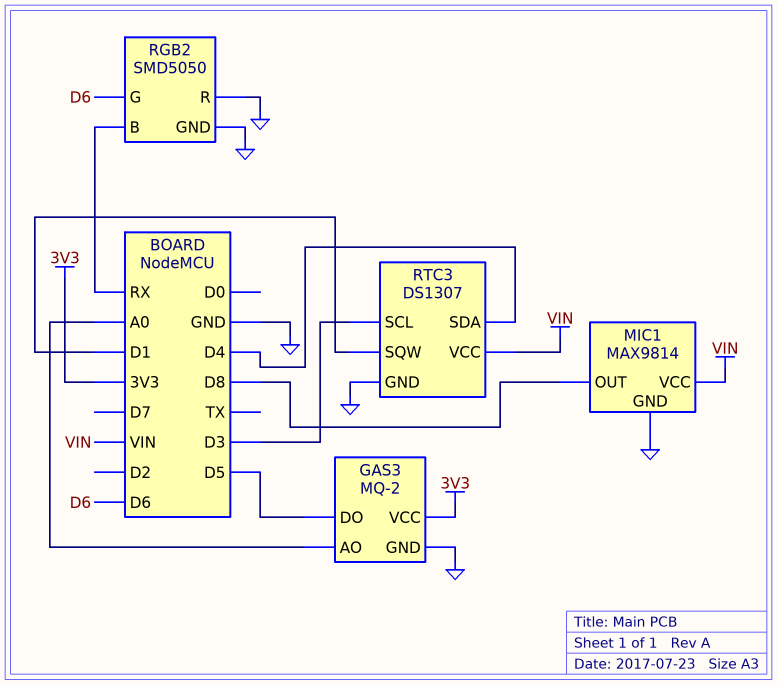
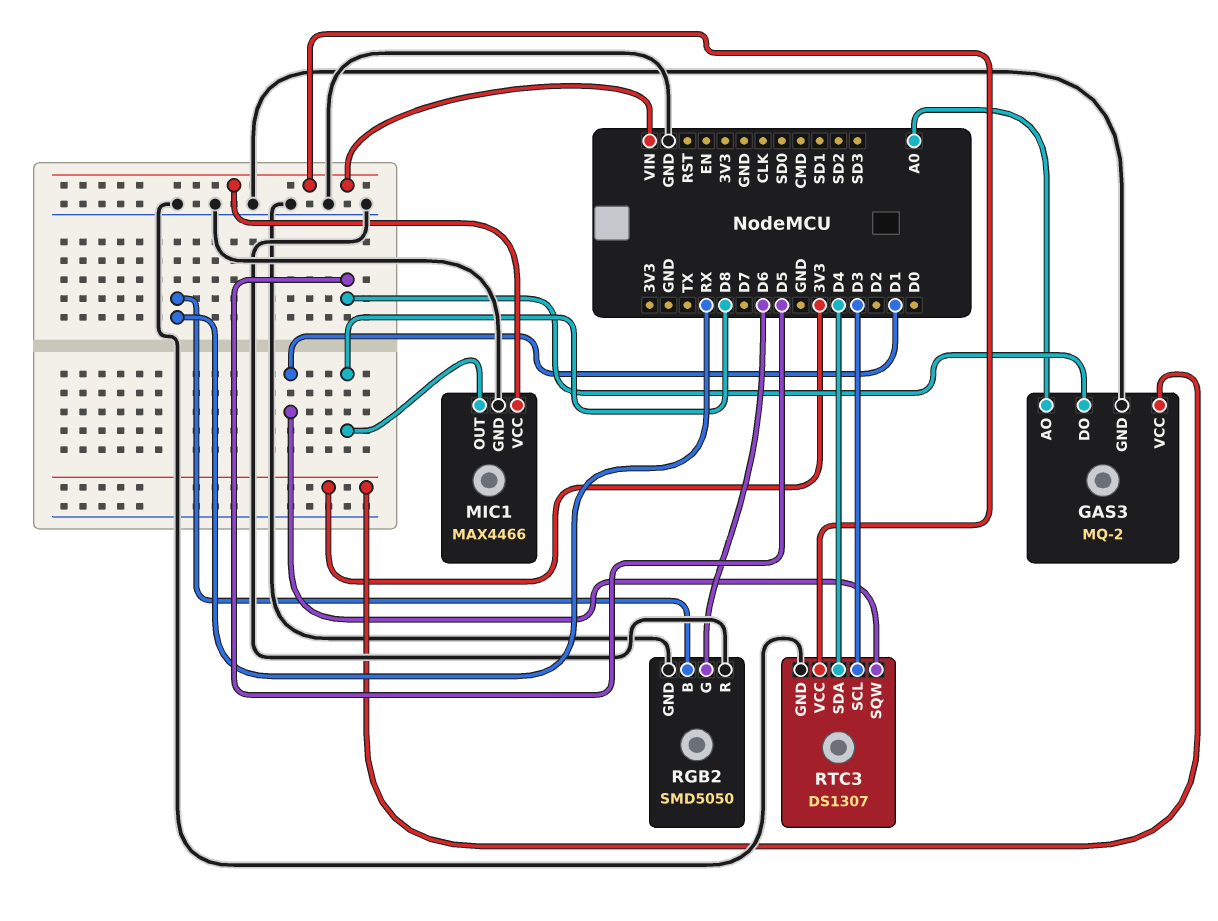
MIC1: MAX9814 -> MAX4466

